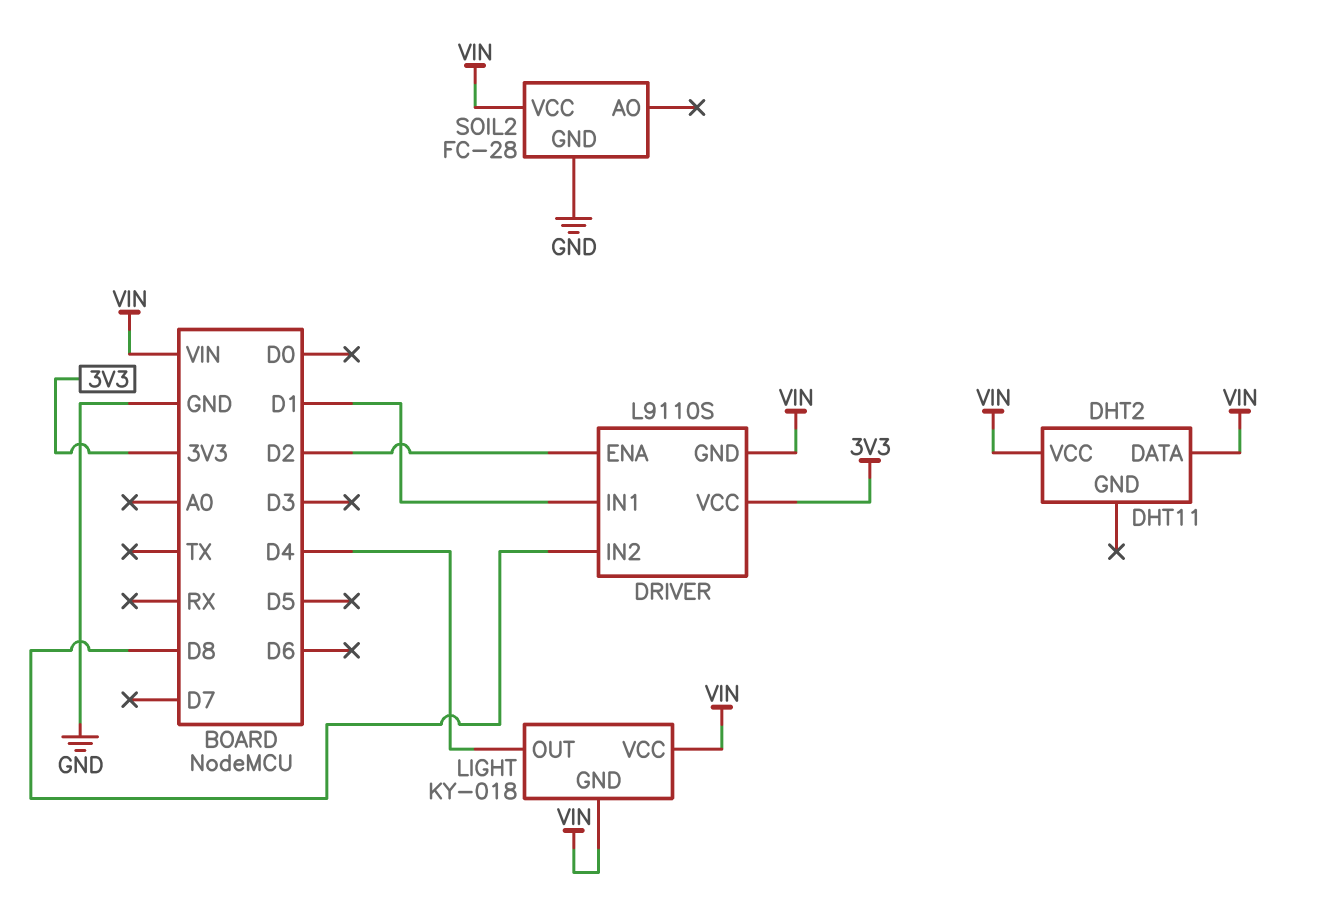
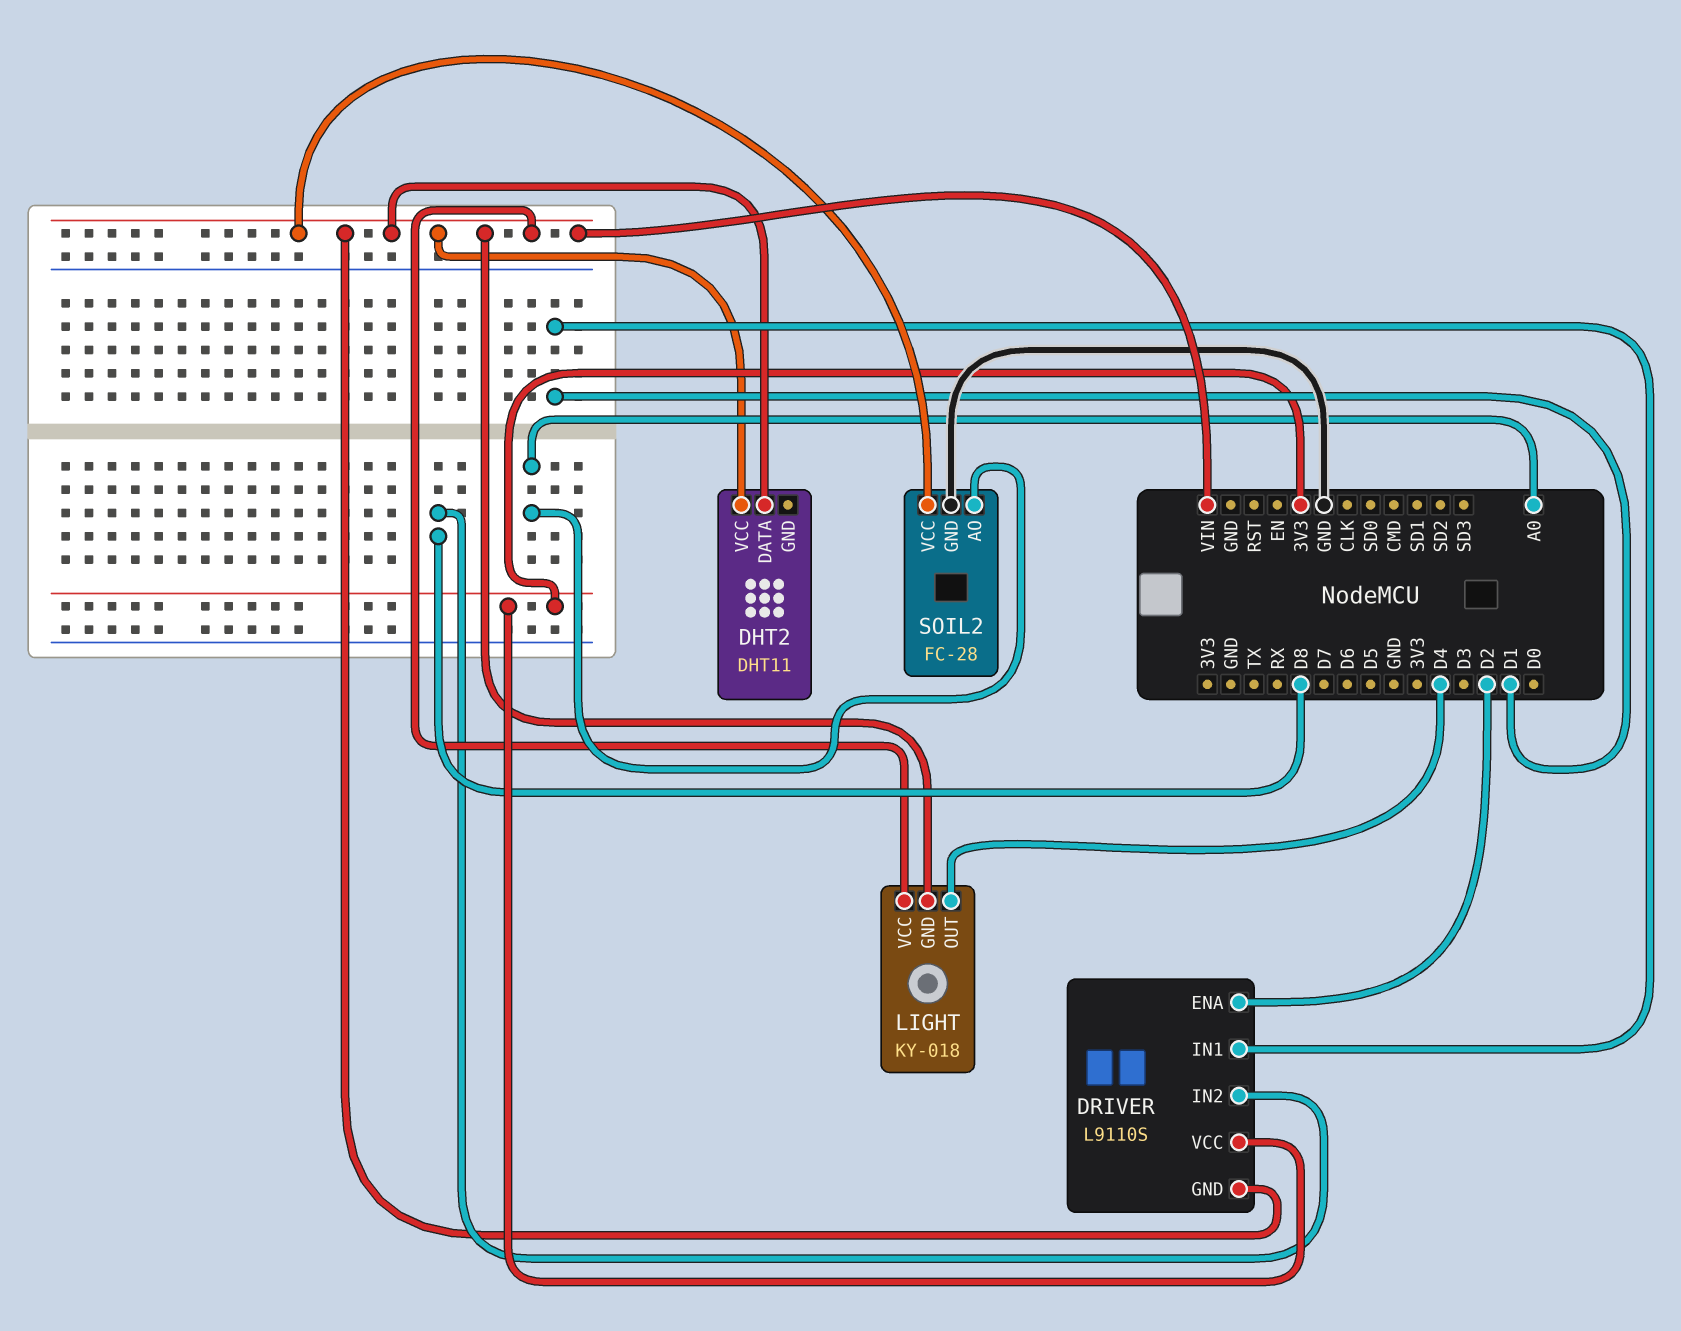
SOIL2 pin AO: none -> A0

